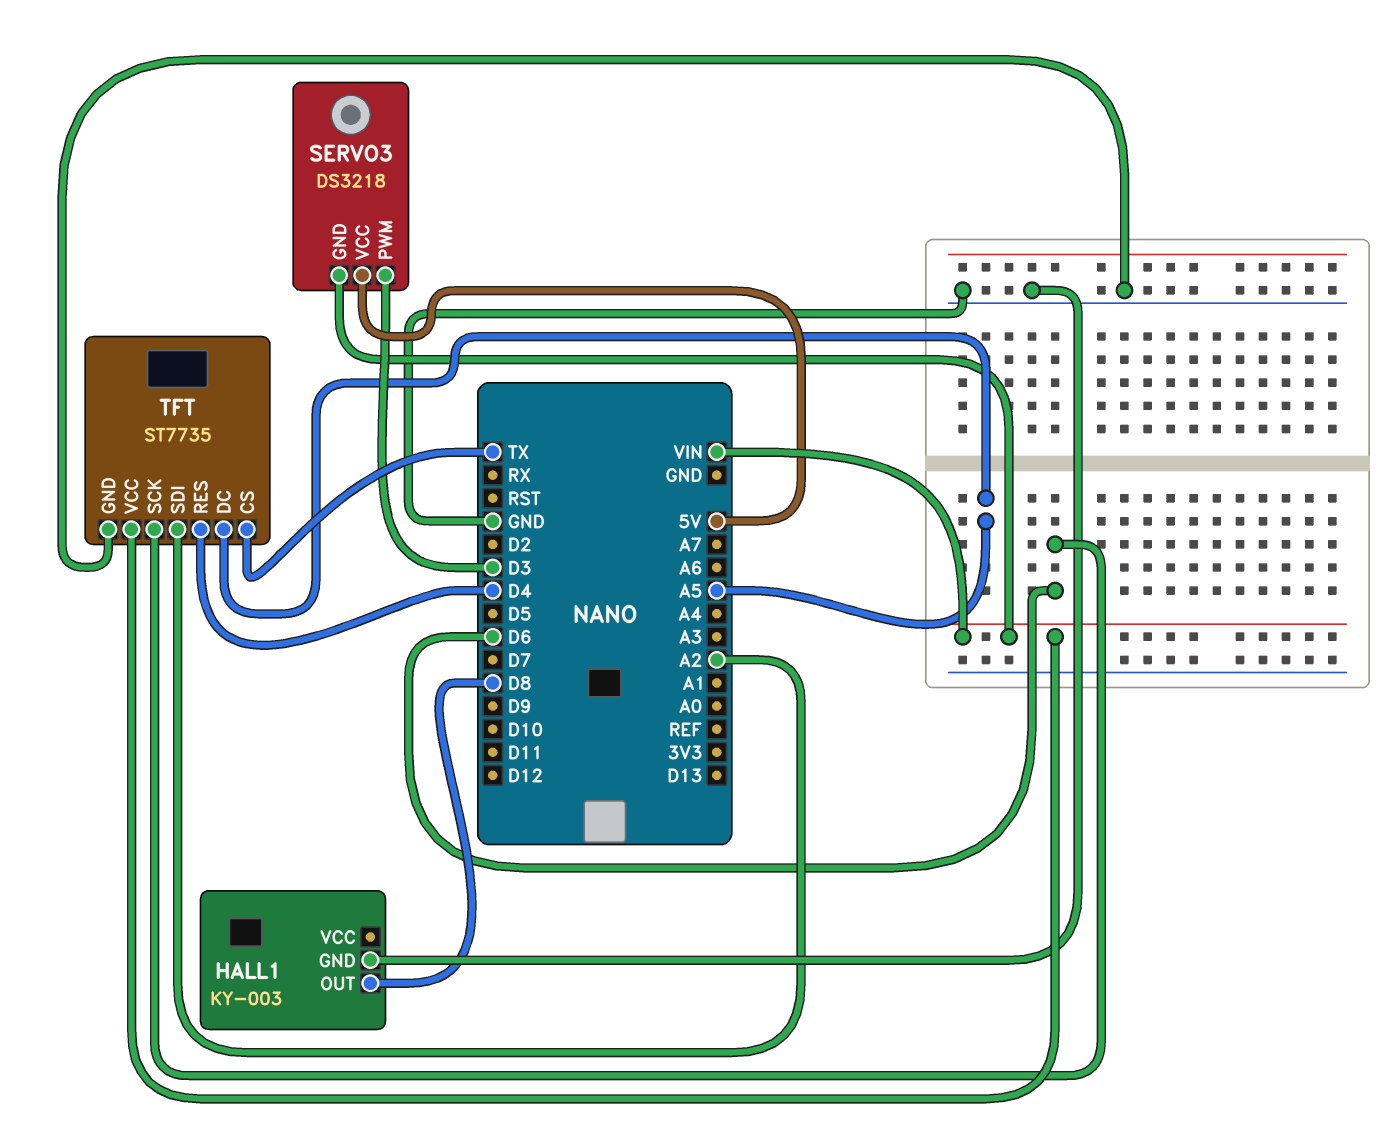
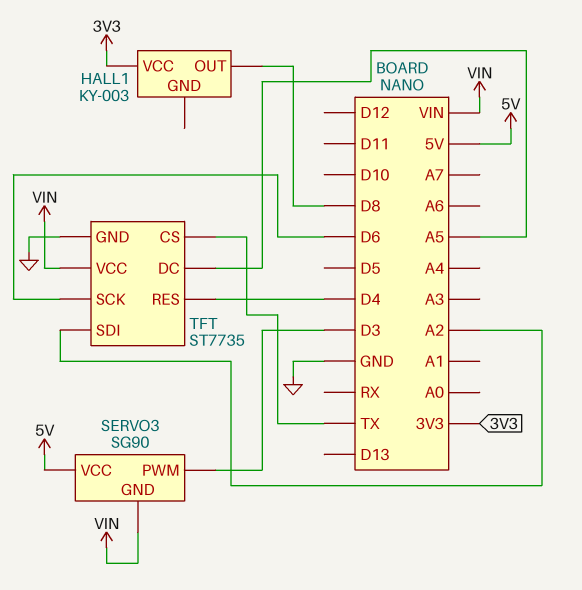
HALL1 pin GND: GND -> none
HALL1 pin VCC: none -> 3V3
SERVO3: DS3218 -> SG90

